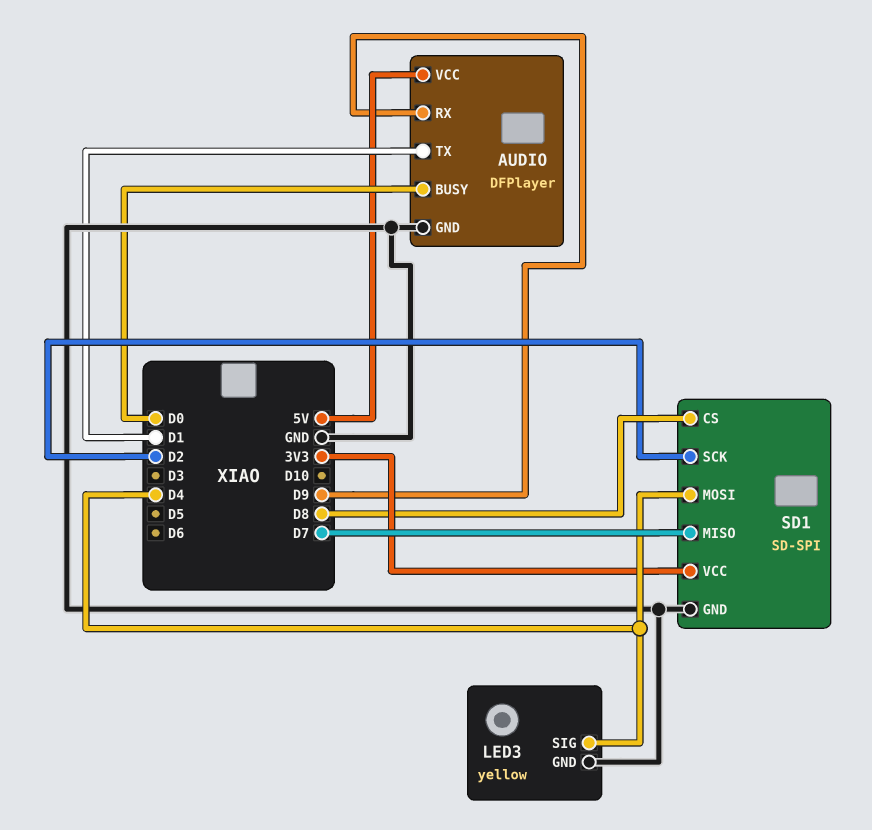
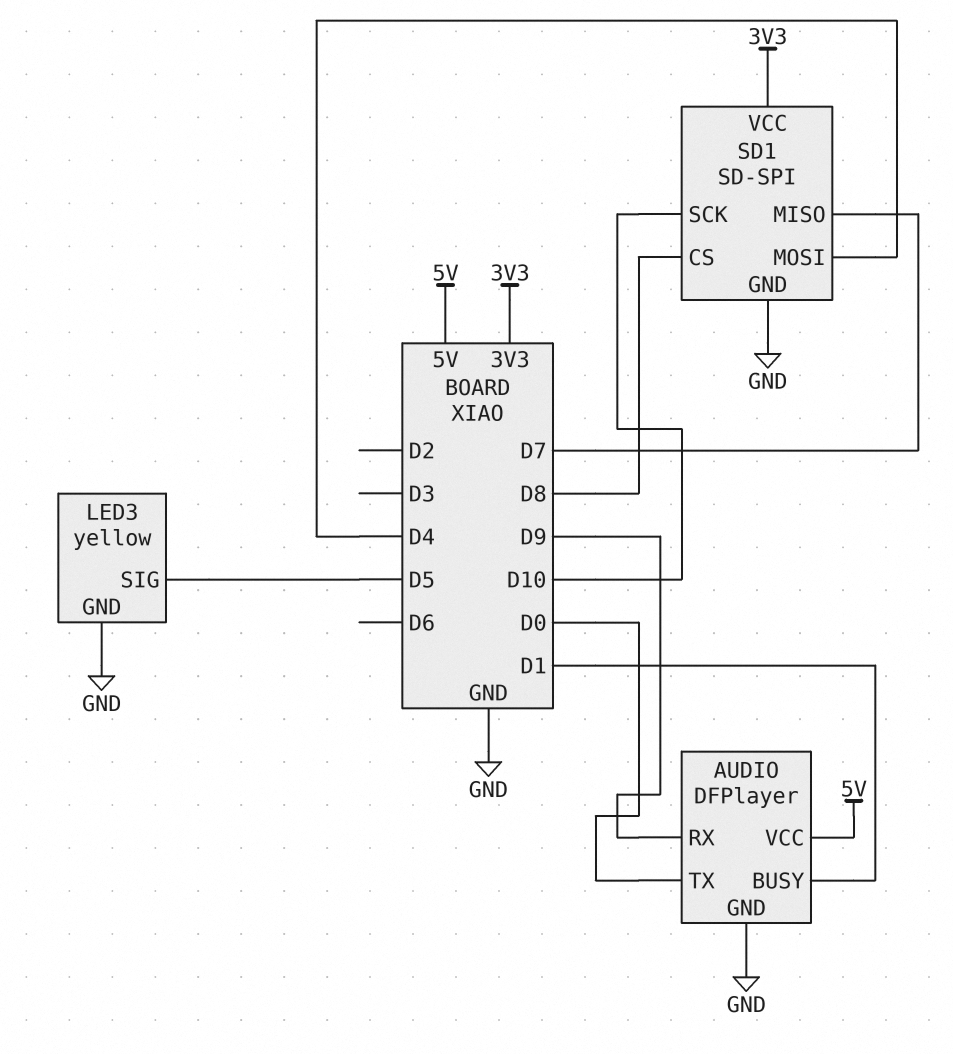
AUDIO pin BUSY: D0 -> D1
AUDIO pin TX: D1 -> D0
LED3 pin SIG: D4 -> D5
SD1 pin SCK: D2 -> D10

